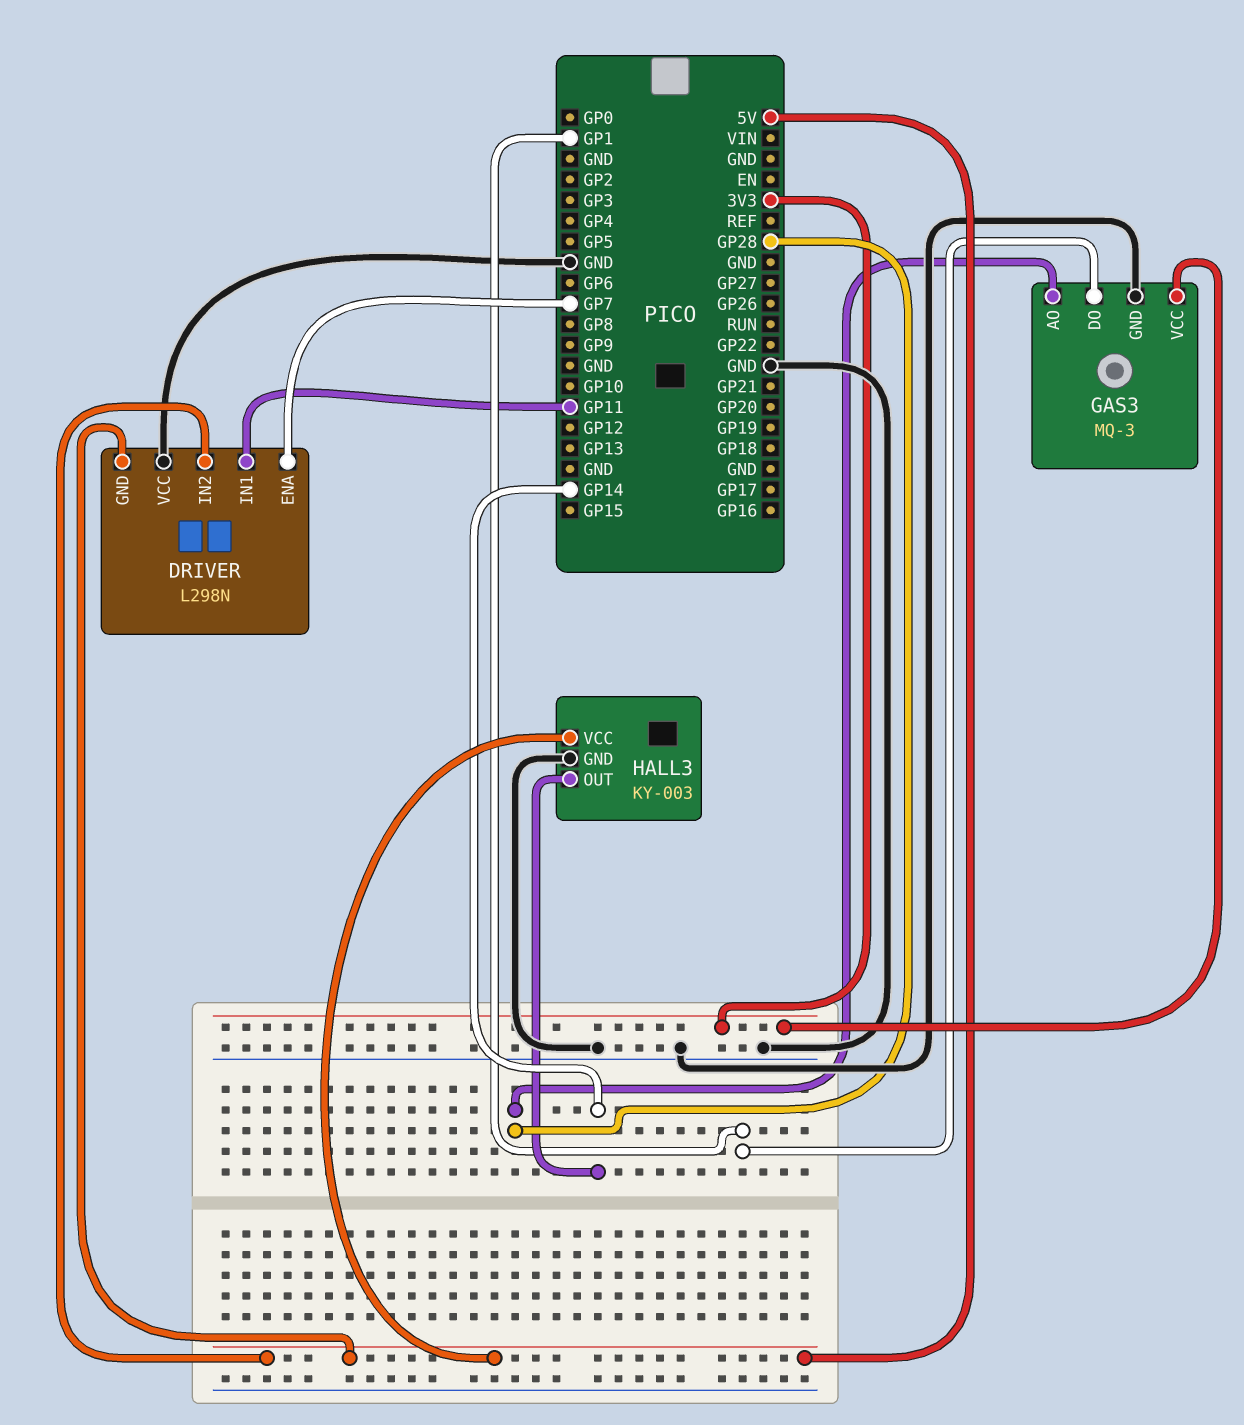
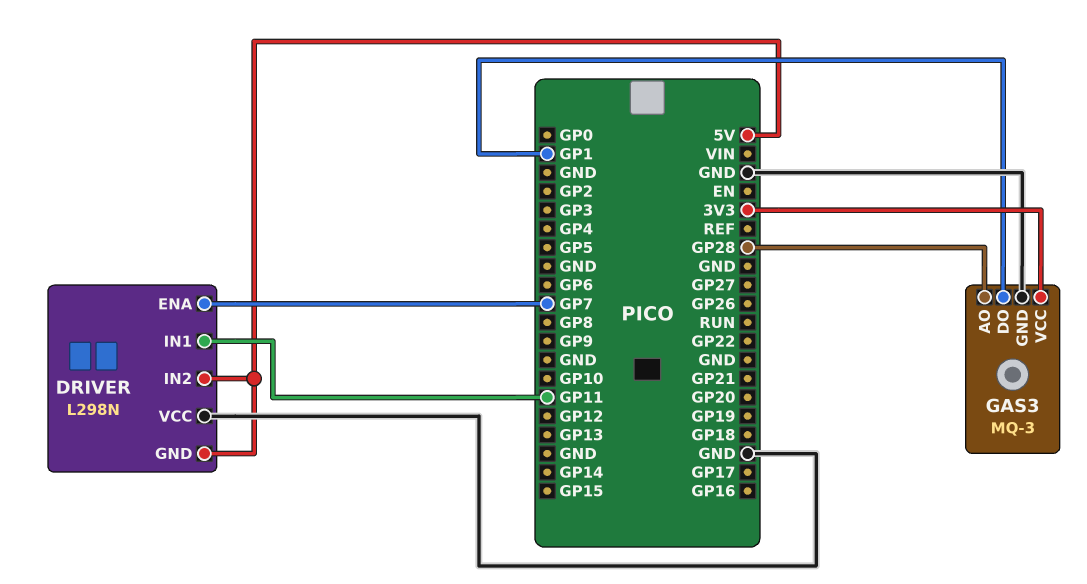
HALL3: KY-003 -> none
HALL3 pin GND: GND -> none
HALL3 pin OUT: GP14 -> none
HALL3 pin VCC: 5V -> none

